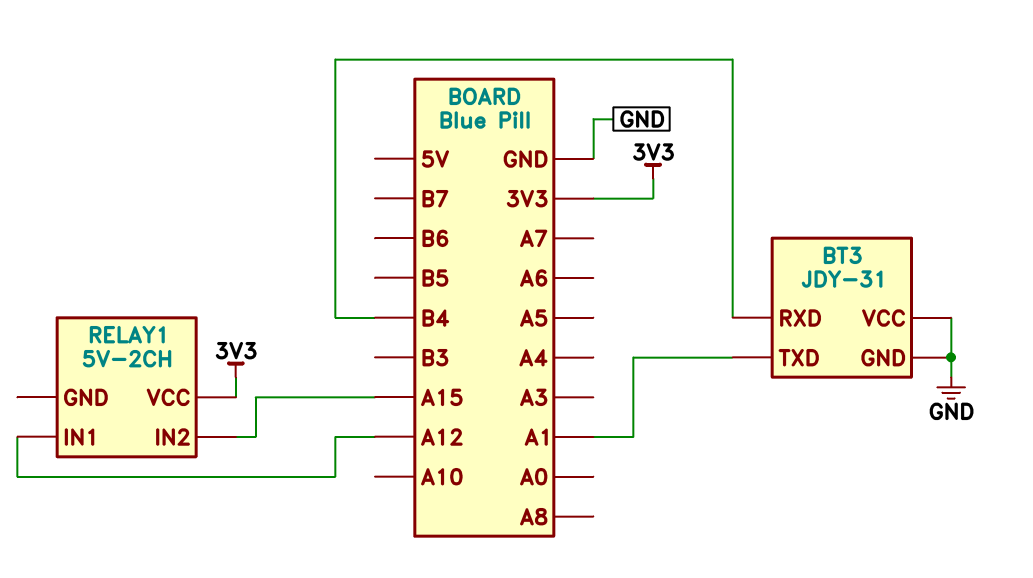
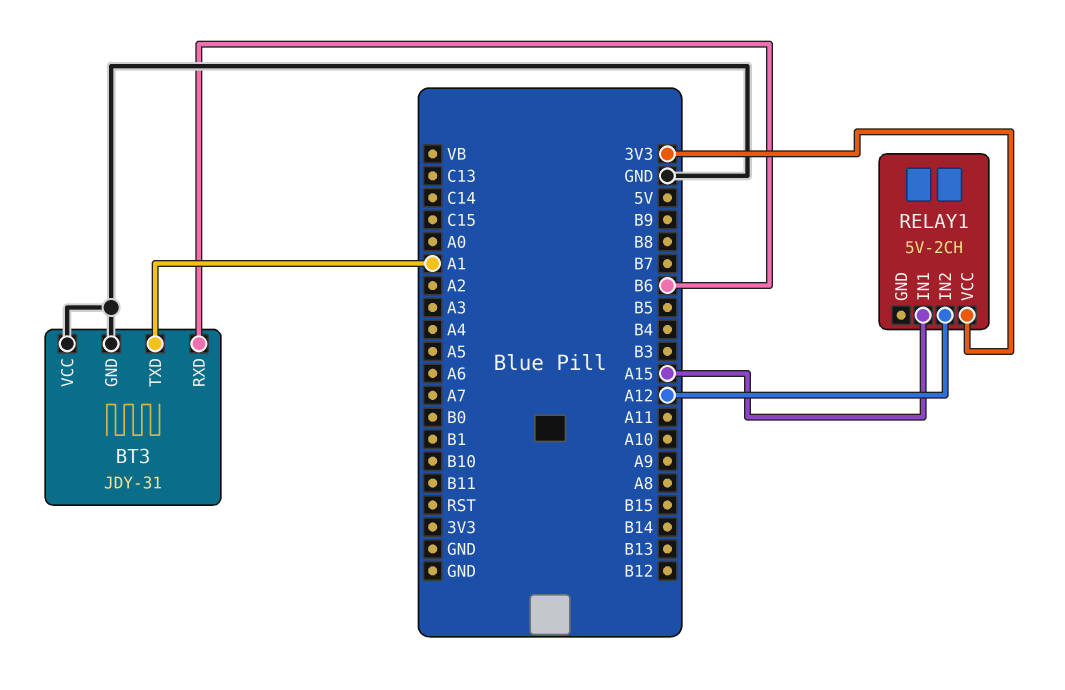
BT3 pin RXD: B4 -> B6
RELAY1 pin IN1: A12 -> A15
RELAY1 pin IN2: A15 -> A12

